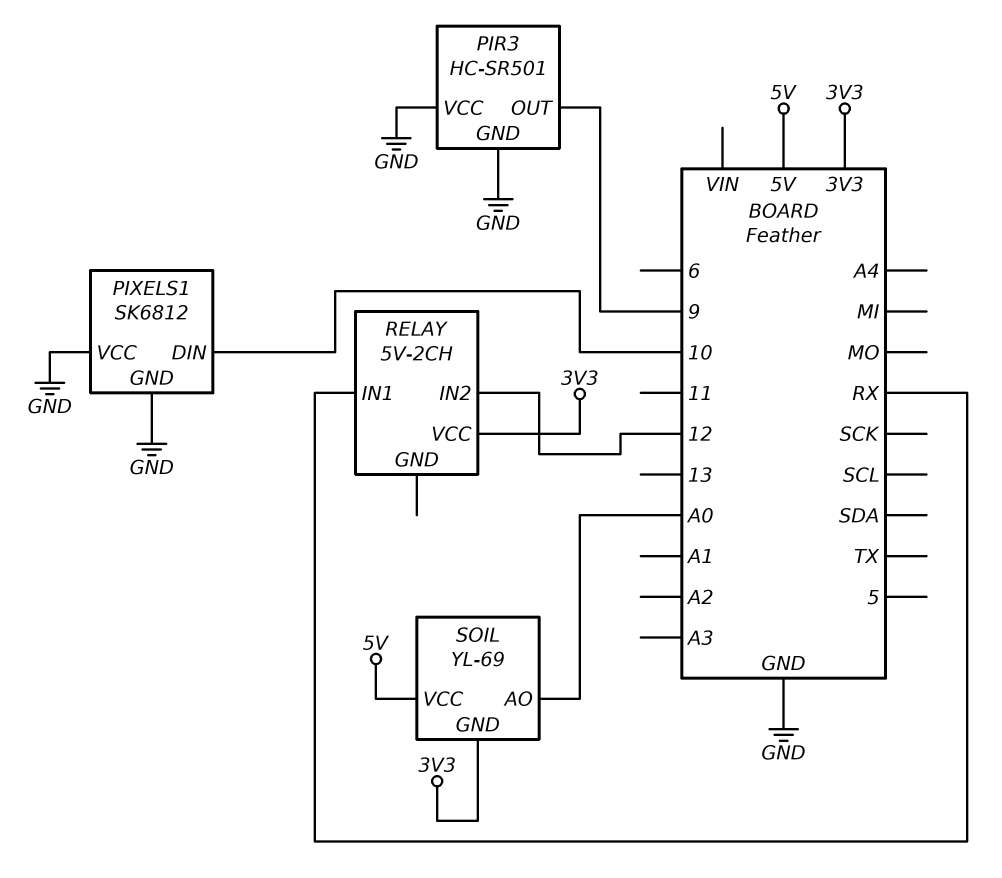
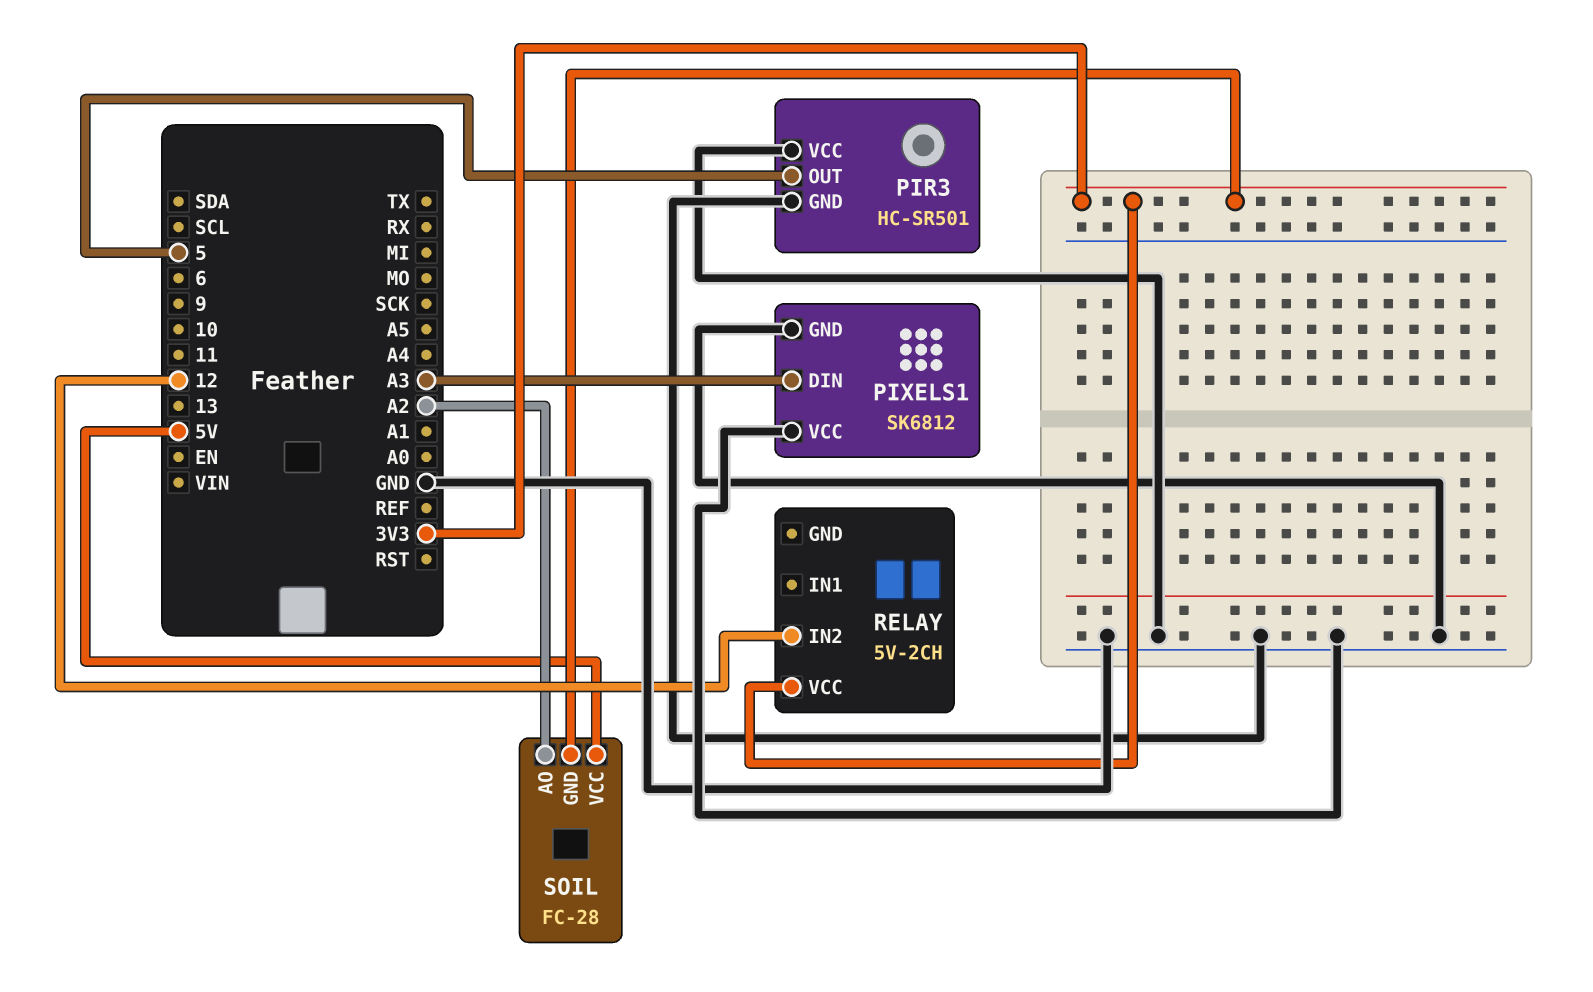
PIR3 pin OUT: 9 -> 5
PIXELS1 pin DIN: 10 -> A3
RELAY pin IN1: RX -> none
SOIL: YL-69 -> FC-28
SOIL pin AO: A0 -> A2

